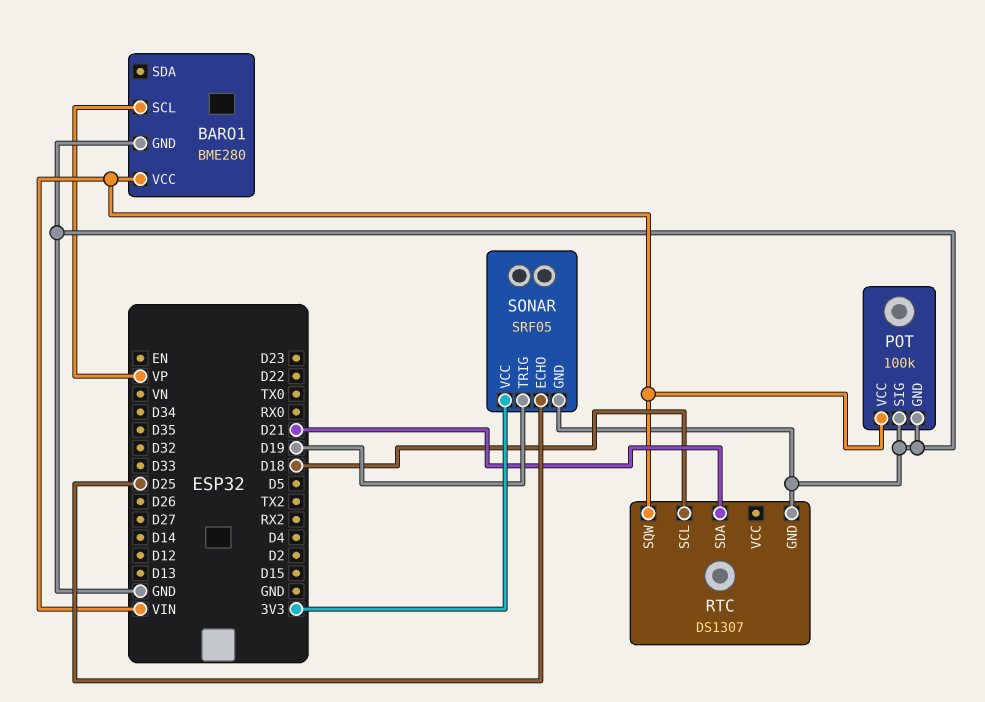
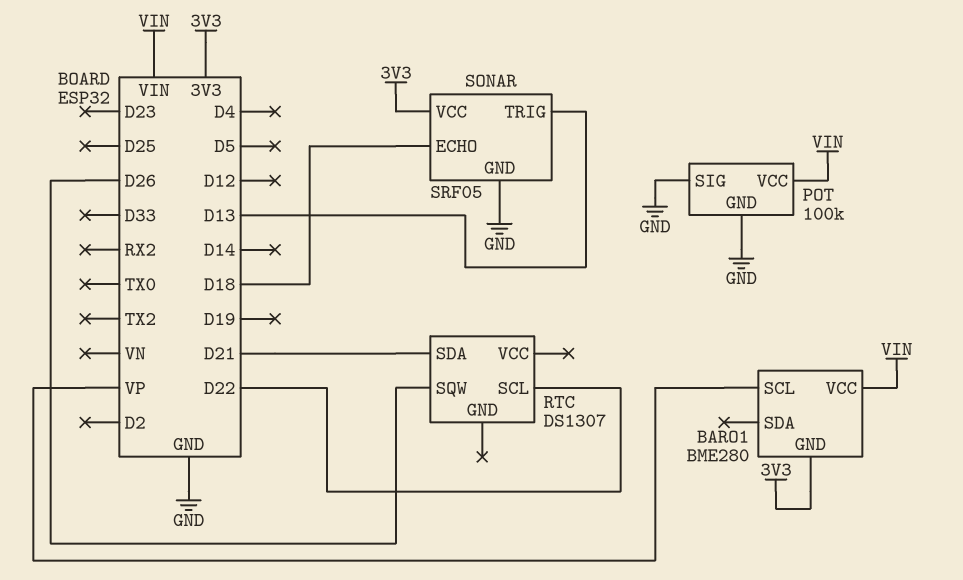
BARO1 pin GND: GND -> 3V3
RTC pin GND: GND -> none
RTC pin SCL: D18 -> D22
RTC pin SQW: VIN -> D26
SONAR pin ECHO: D25 -> D18
SONAR pin TRIG: D19 -> D13

